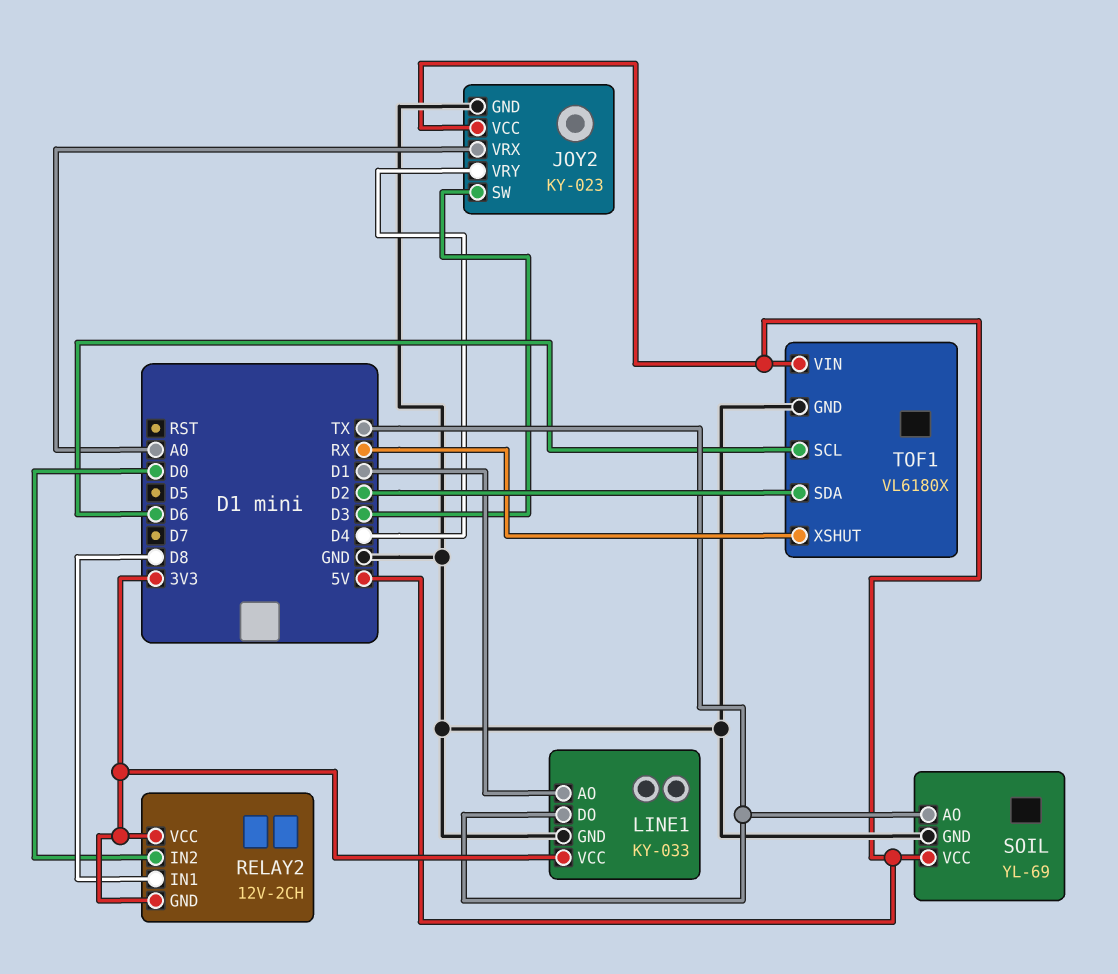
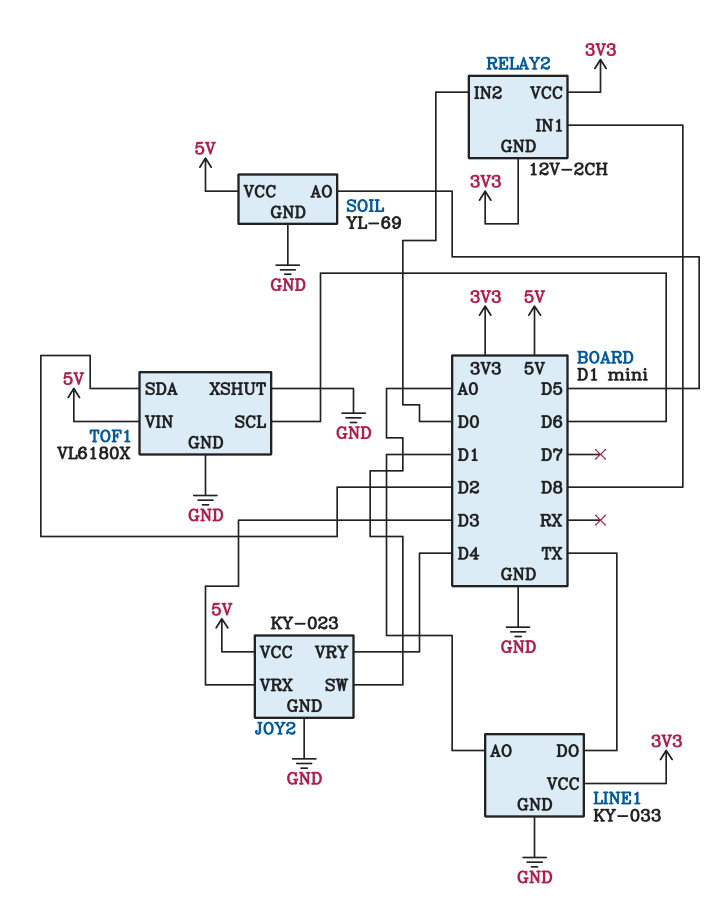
JOY2 pin SW: D3 -> A0
JOY2 pin VRX: A0 -> D3
SOIL pin AO: TX -> D5
TOF1 pin XSHUT: RX -> GND

